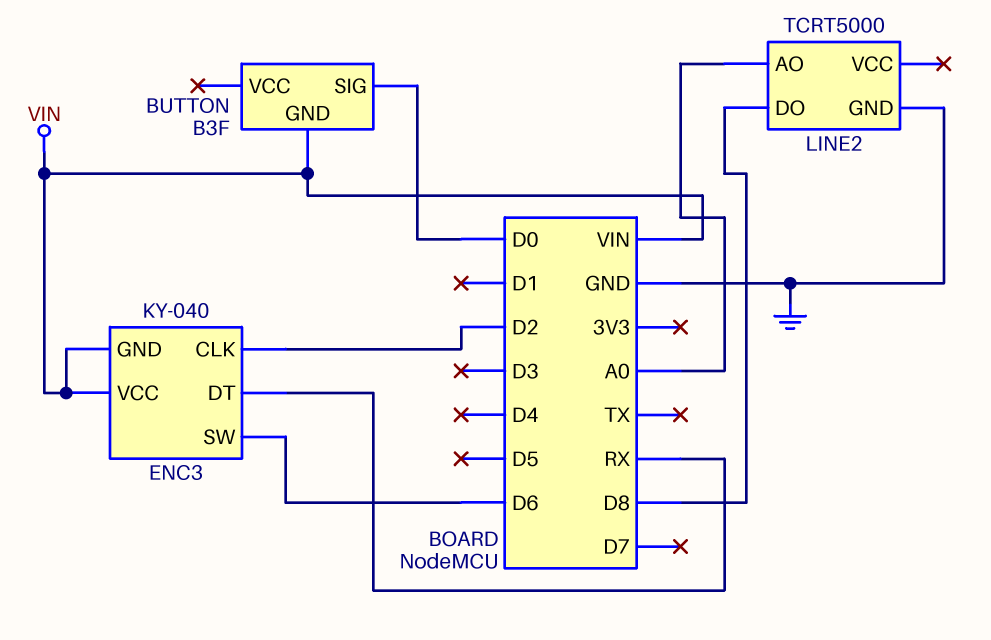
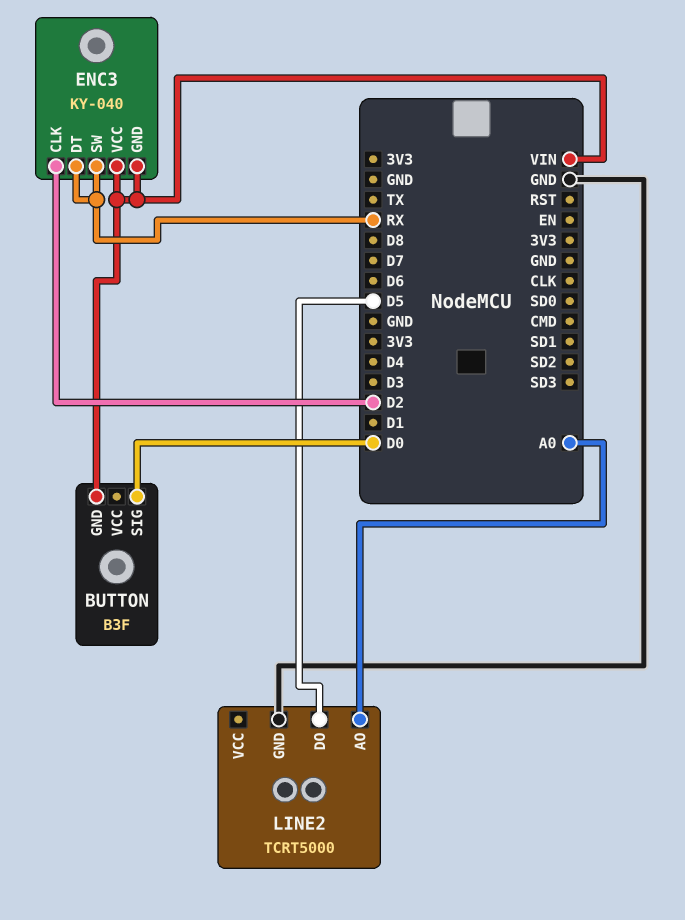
ENC3 pin SW: D6 -> RX
LINE2 pin DO: D8 -> D5

